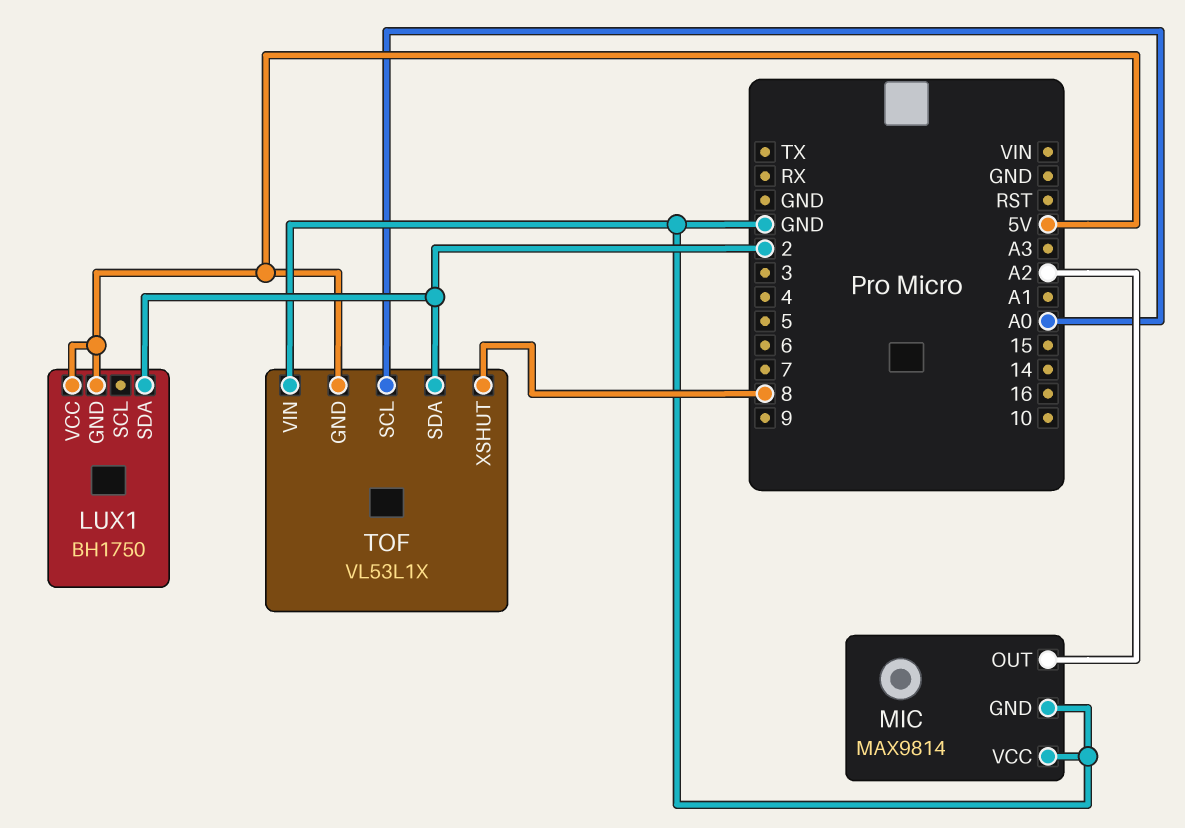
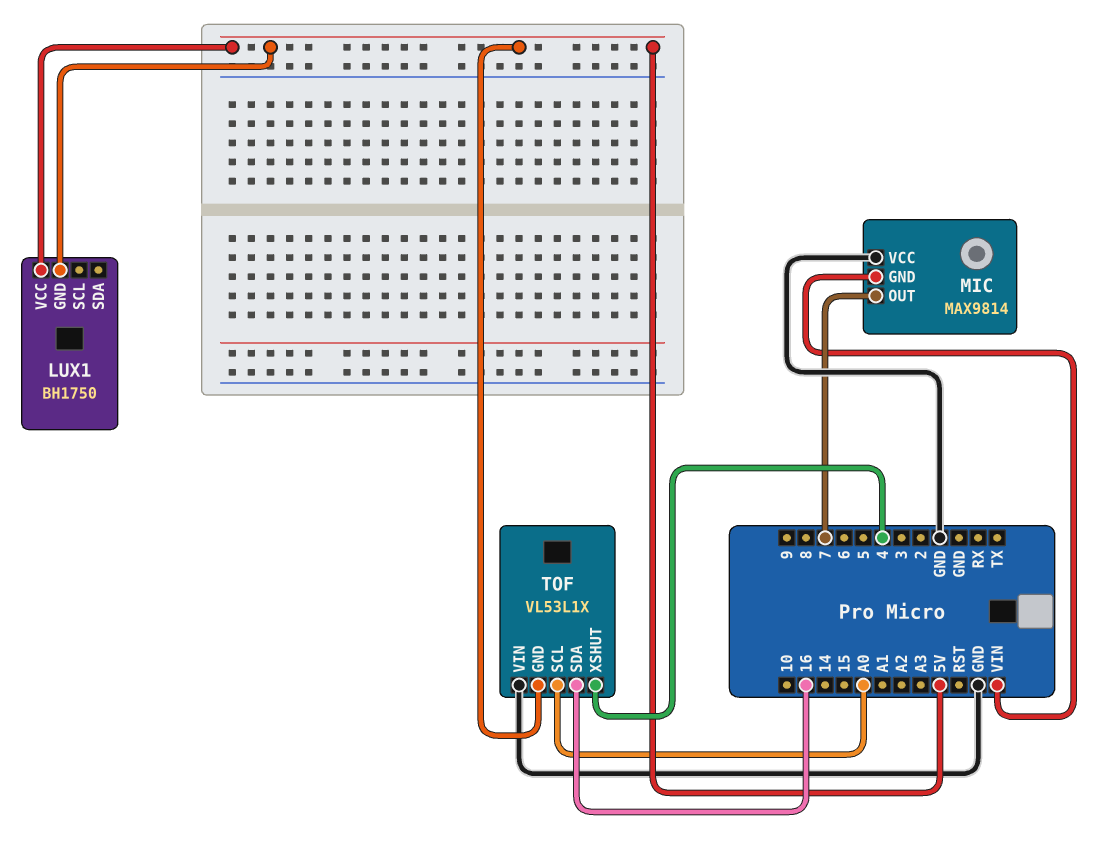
LUX1 pin SDA: 2 -> none
MIC pin GND: GND -> VIN
MIC pin OUT: A2 -> 7
TOF pin SDA: 2 -> 16
TOF pin XSHUT: 8 -> 4

